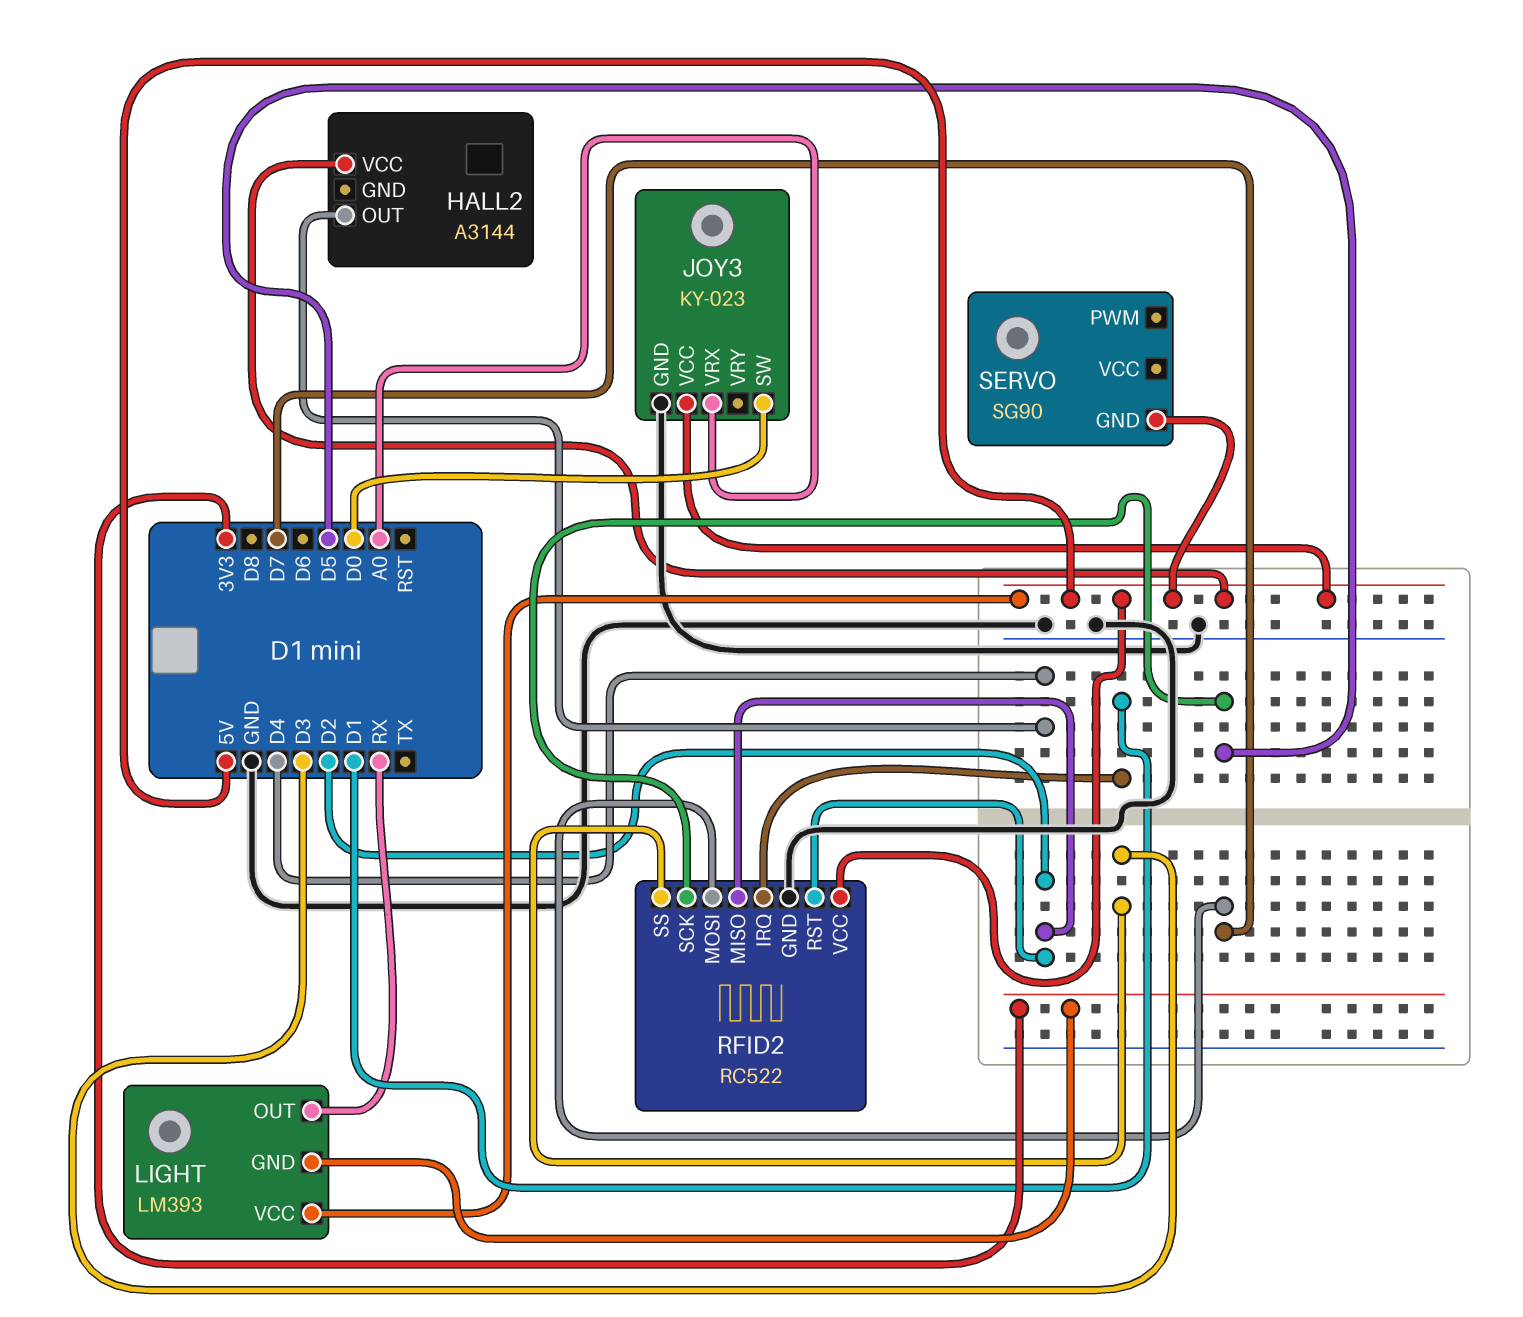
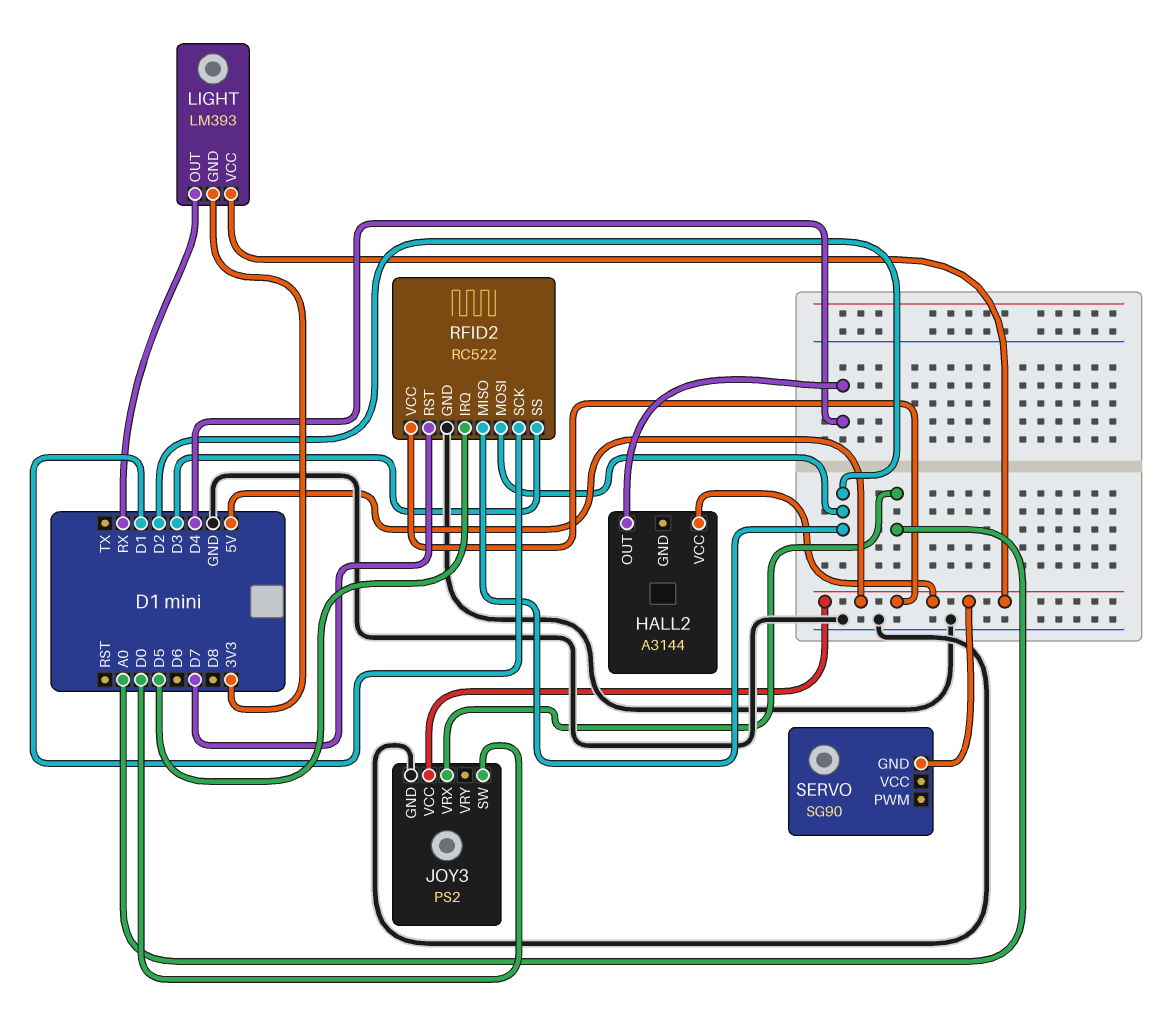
JOY3: KY-023 -> PS2
RFID2 pin IRQ: D1 -> D5
RFID2 pin MOSI: D7 -> D2
RFID2 pin RST: D2 -> D7
RFID2 pin SCK: D5 -> D1

